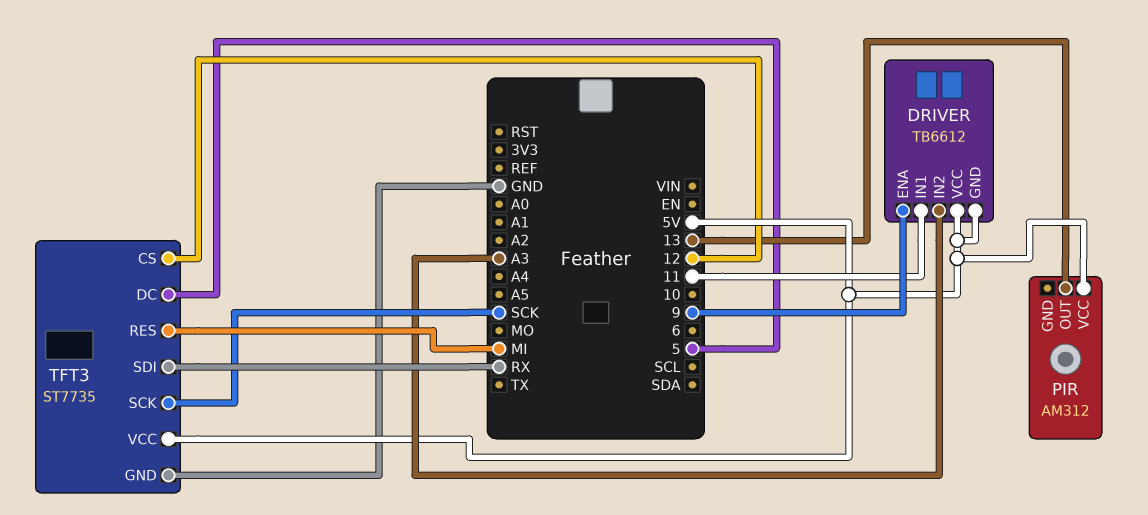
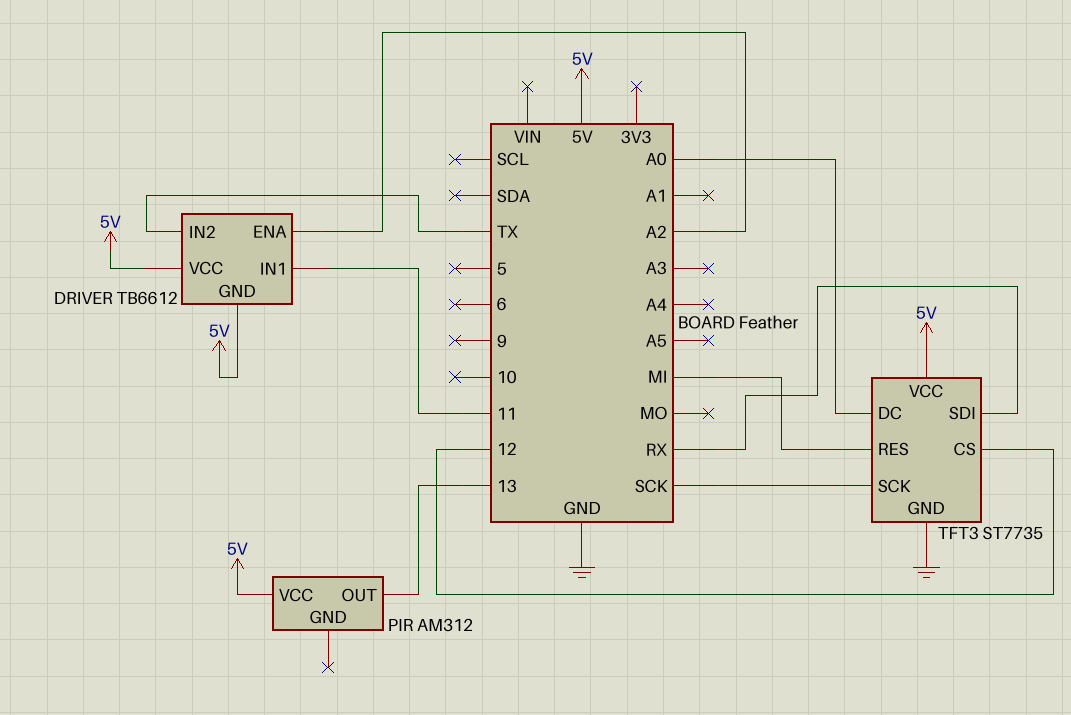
DRIVER pin ENA: 9 -> A2
DRIVER pin IN2: A3 -> TX
TFT3 pin DC: 5 -> A0

